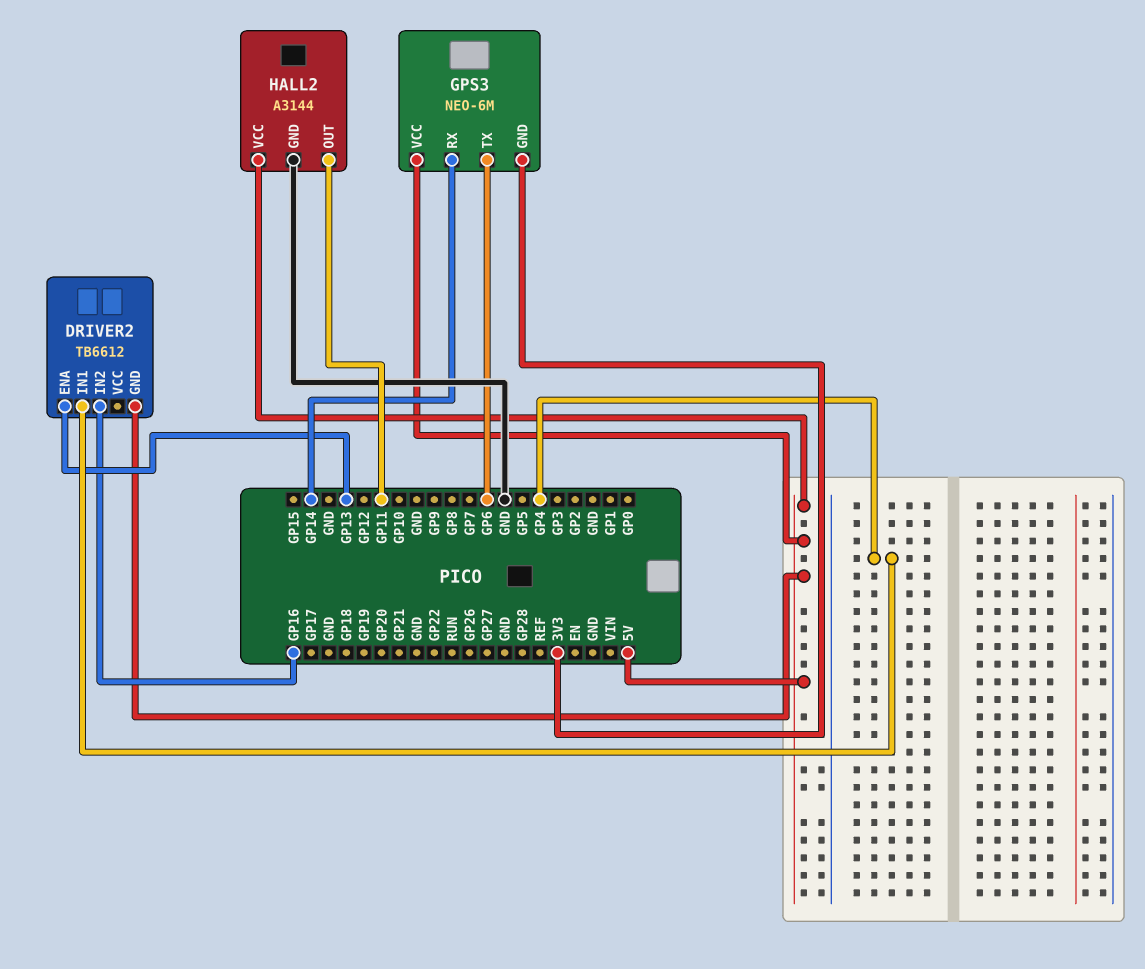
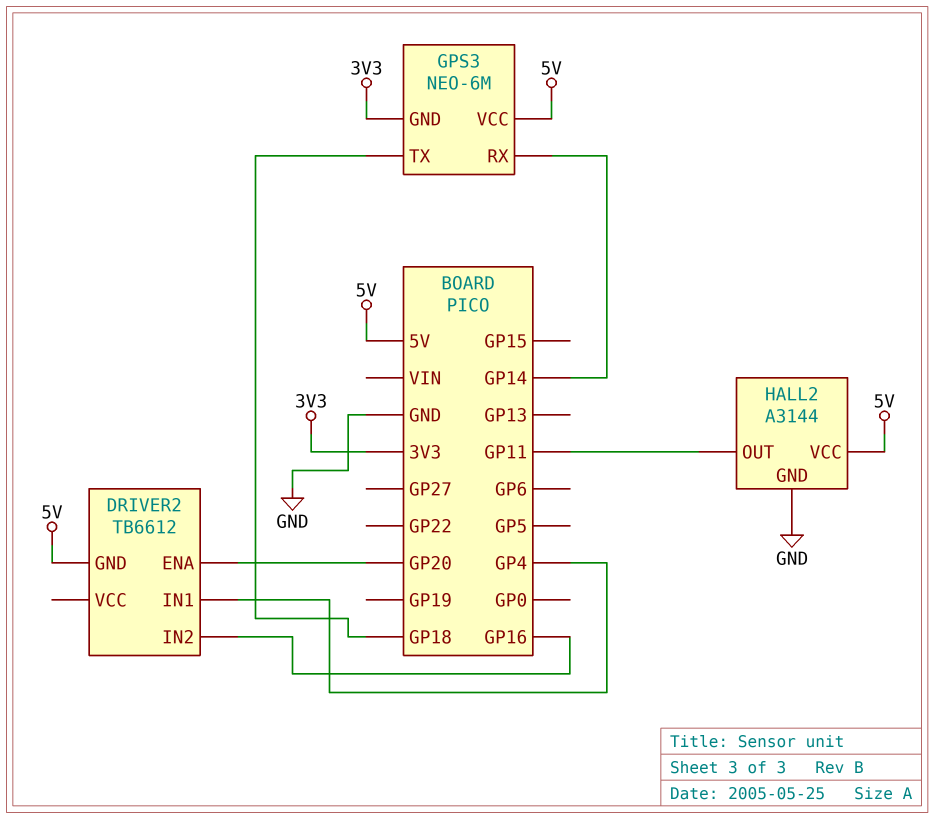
DRIVER2 pin ENA: GP13 -> GP20
GPS3 pin TX: GP6 -> GP18

